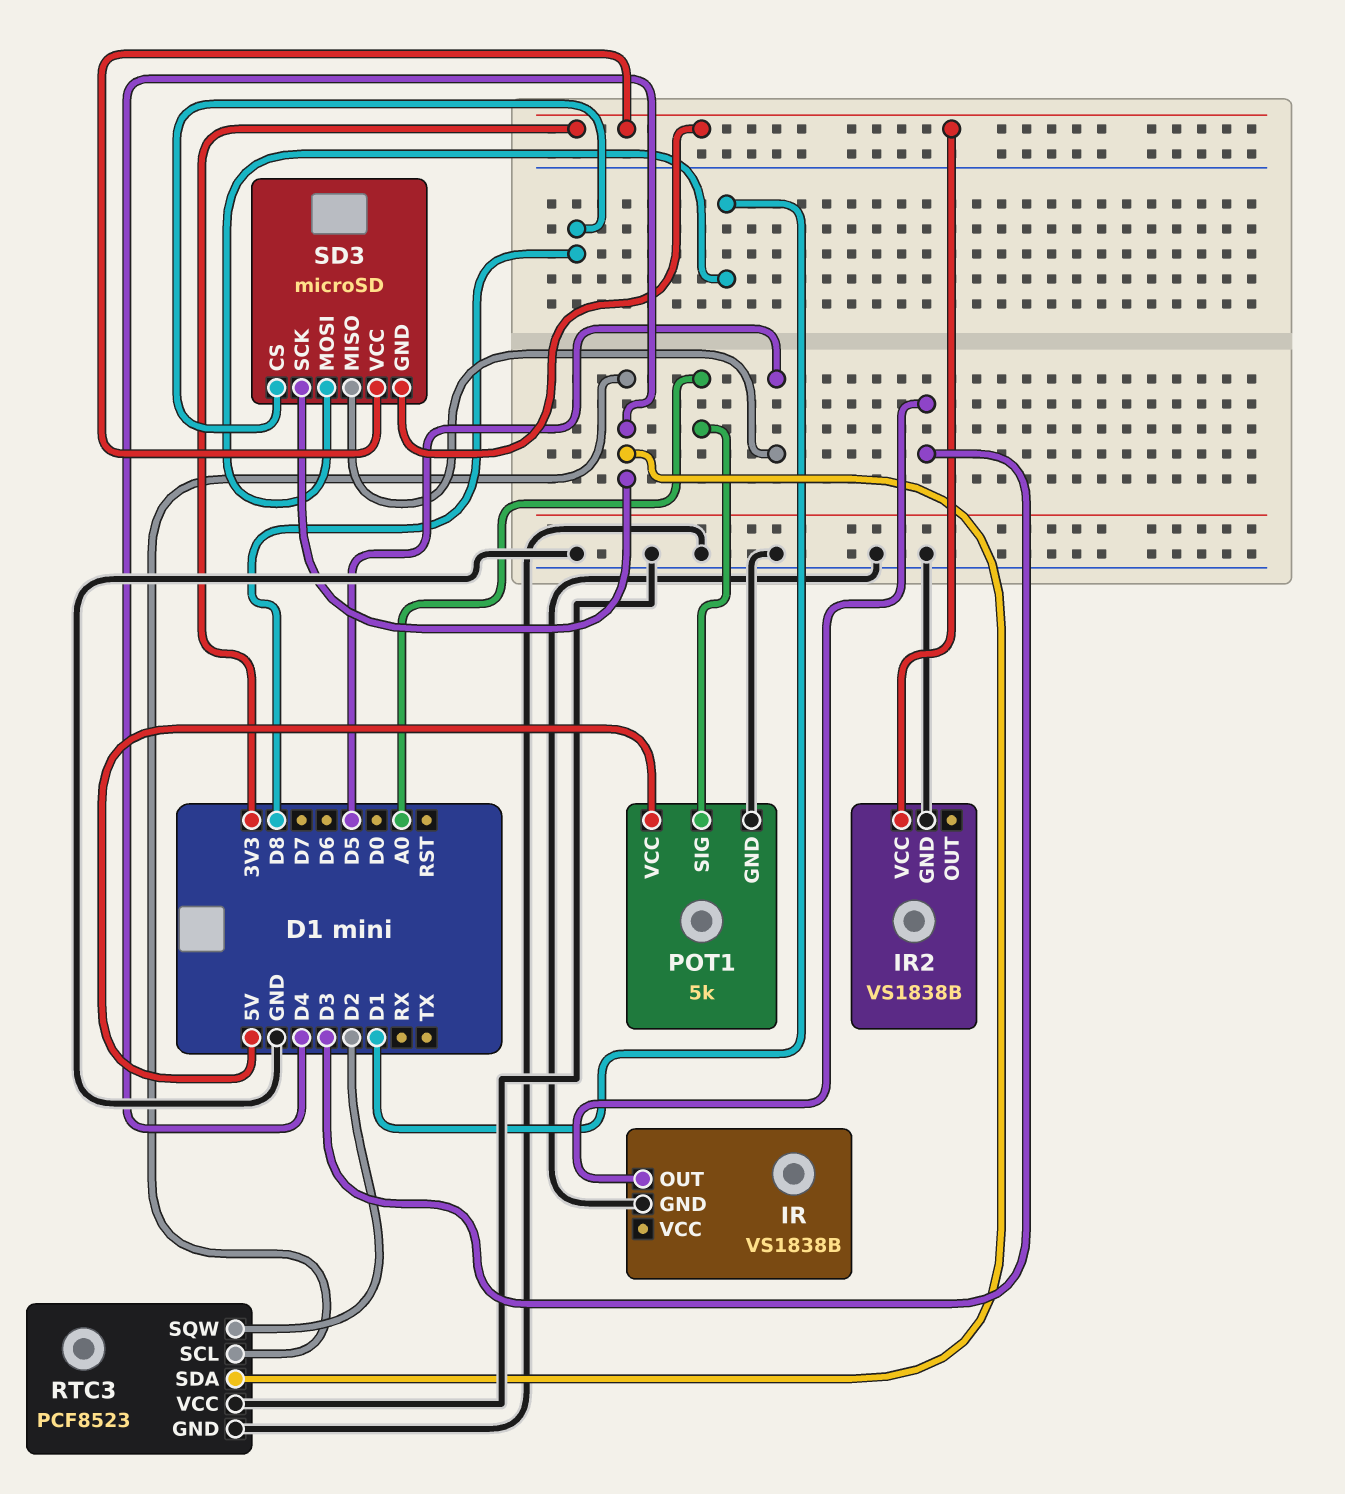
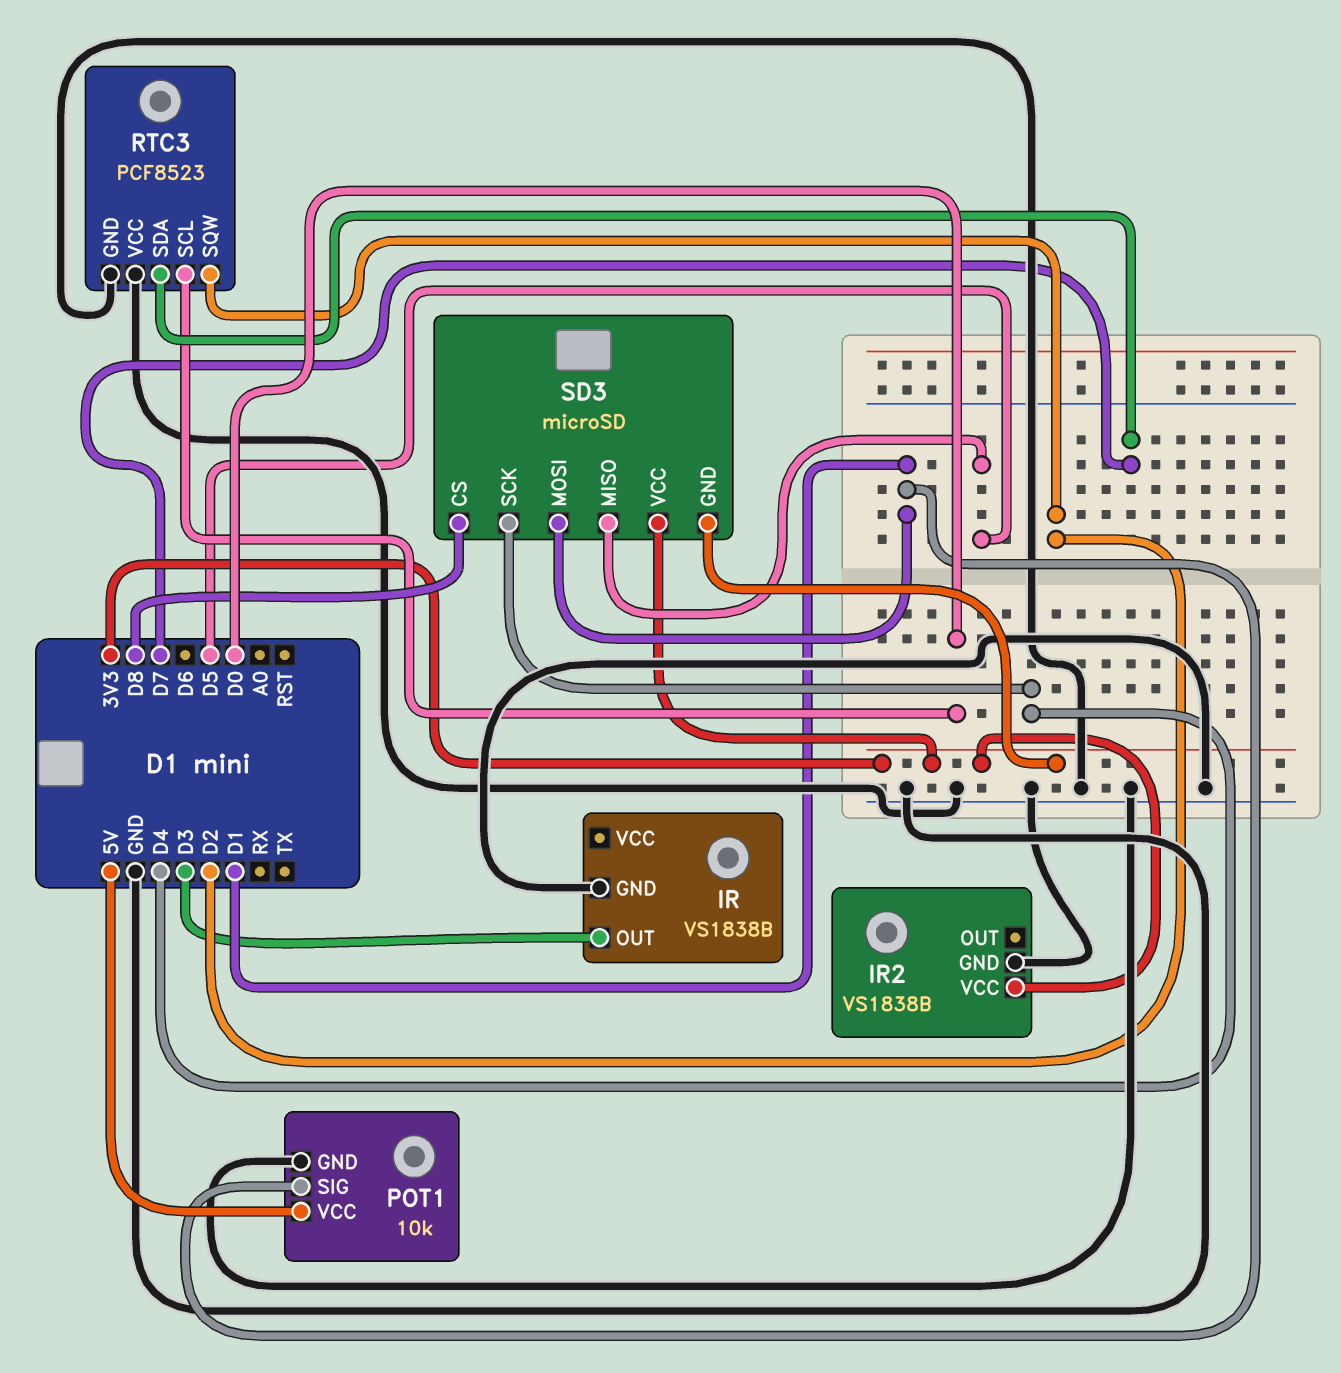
POT1: 5k -> 10k
POT1 pin SIG: A0 -> D1
RTC3 pin SCL: D4 -> D0
RTC3 pin SDA: D4 -> D7

